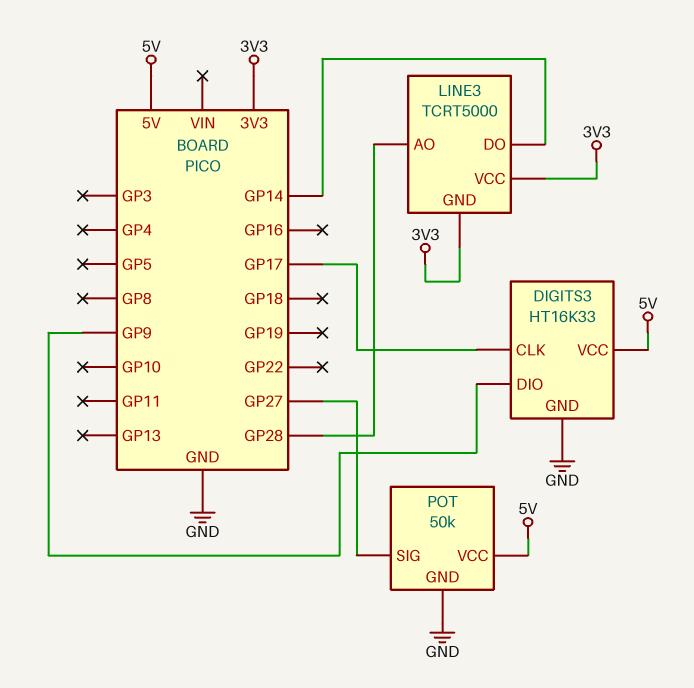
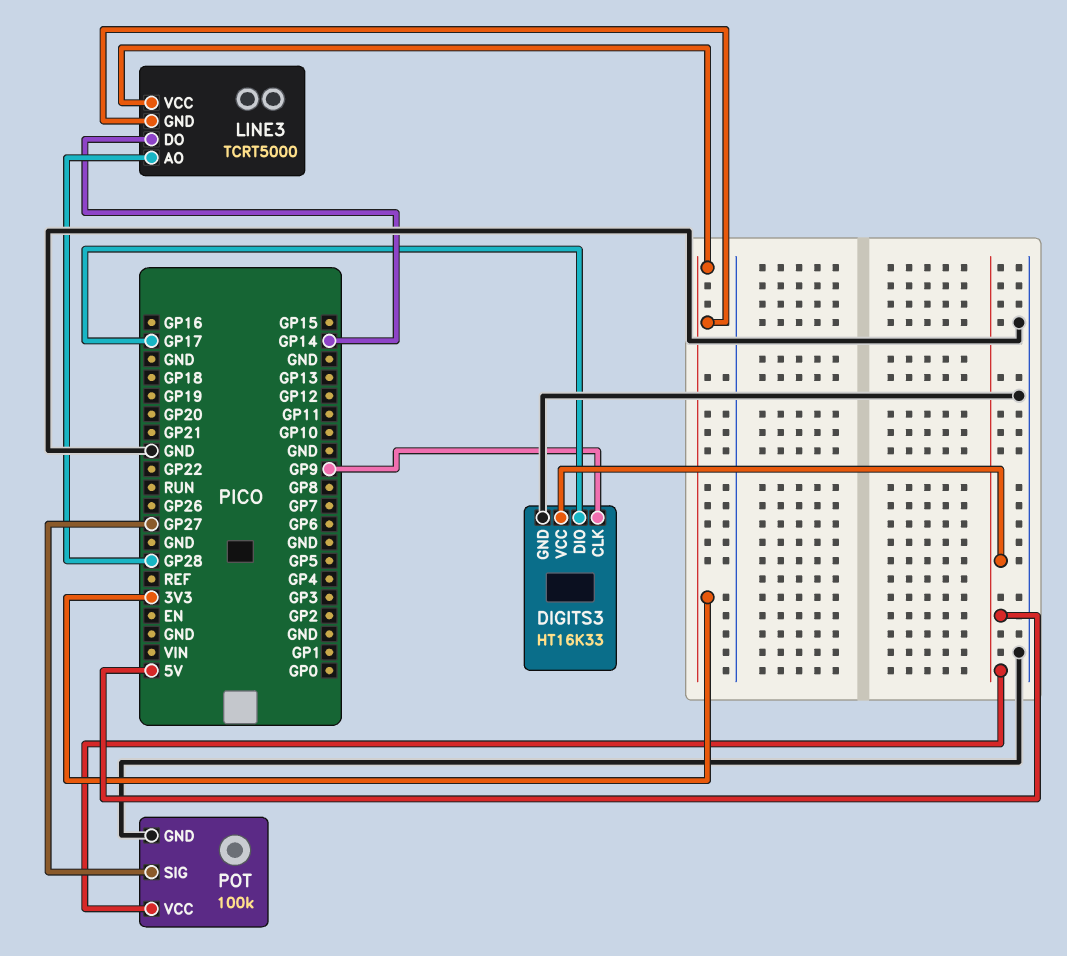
DIGITS3 pin CLK: GP17 -> GP9
DIGITS3 pin DIO: GP9 -> GP17
POT: 50k -> 100k

